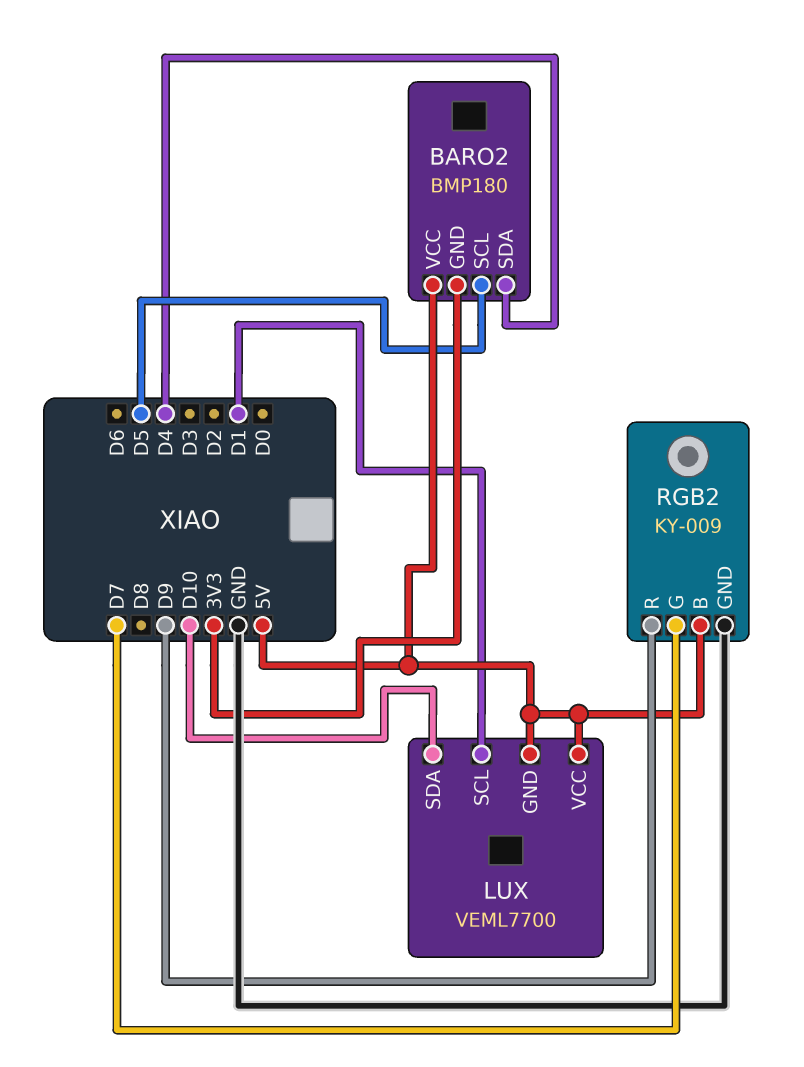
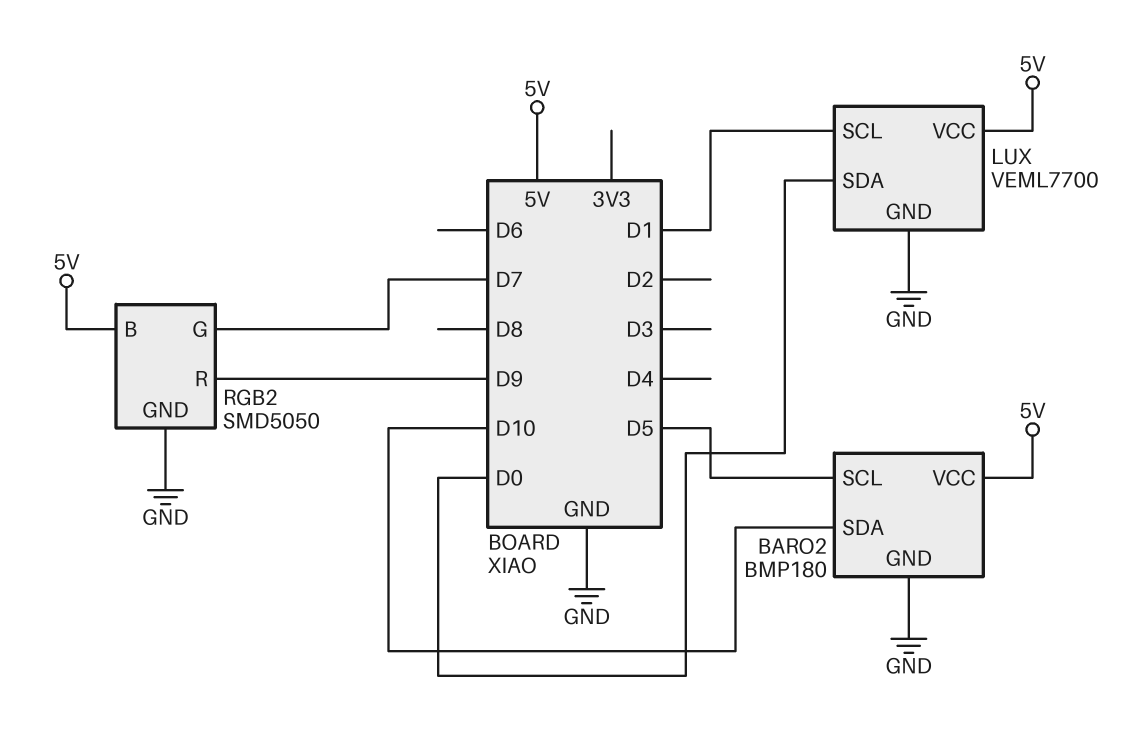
BARO2 pin GND: 3V3 -> GND
BARO2 pin SDA: D4 -> D10
LUX pin GND: 5V -> GND
LUX pin SDA: D10 -> D0
RGB2: KY-009 -> SMD5050

